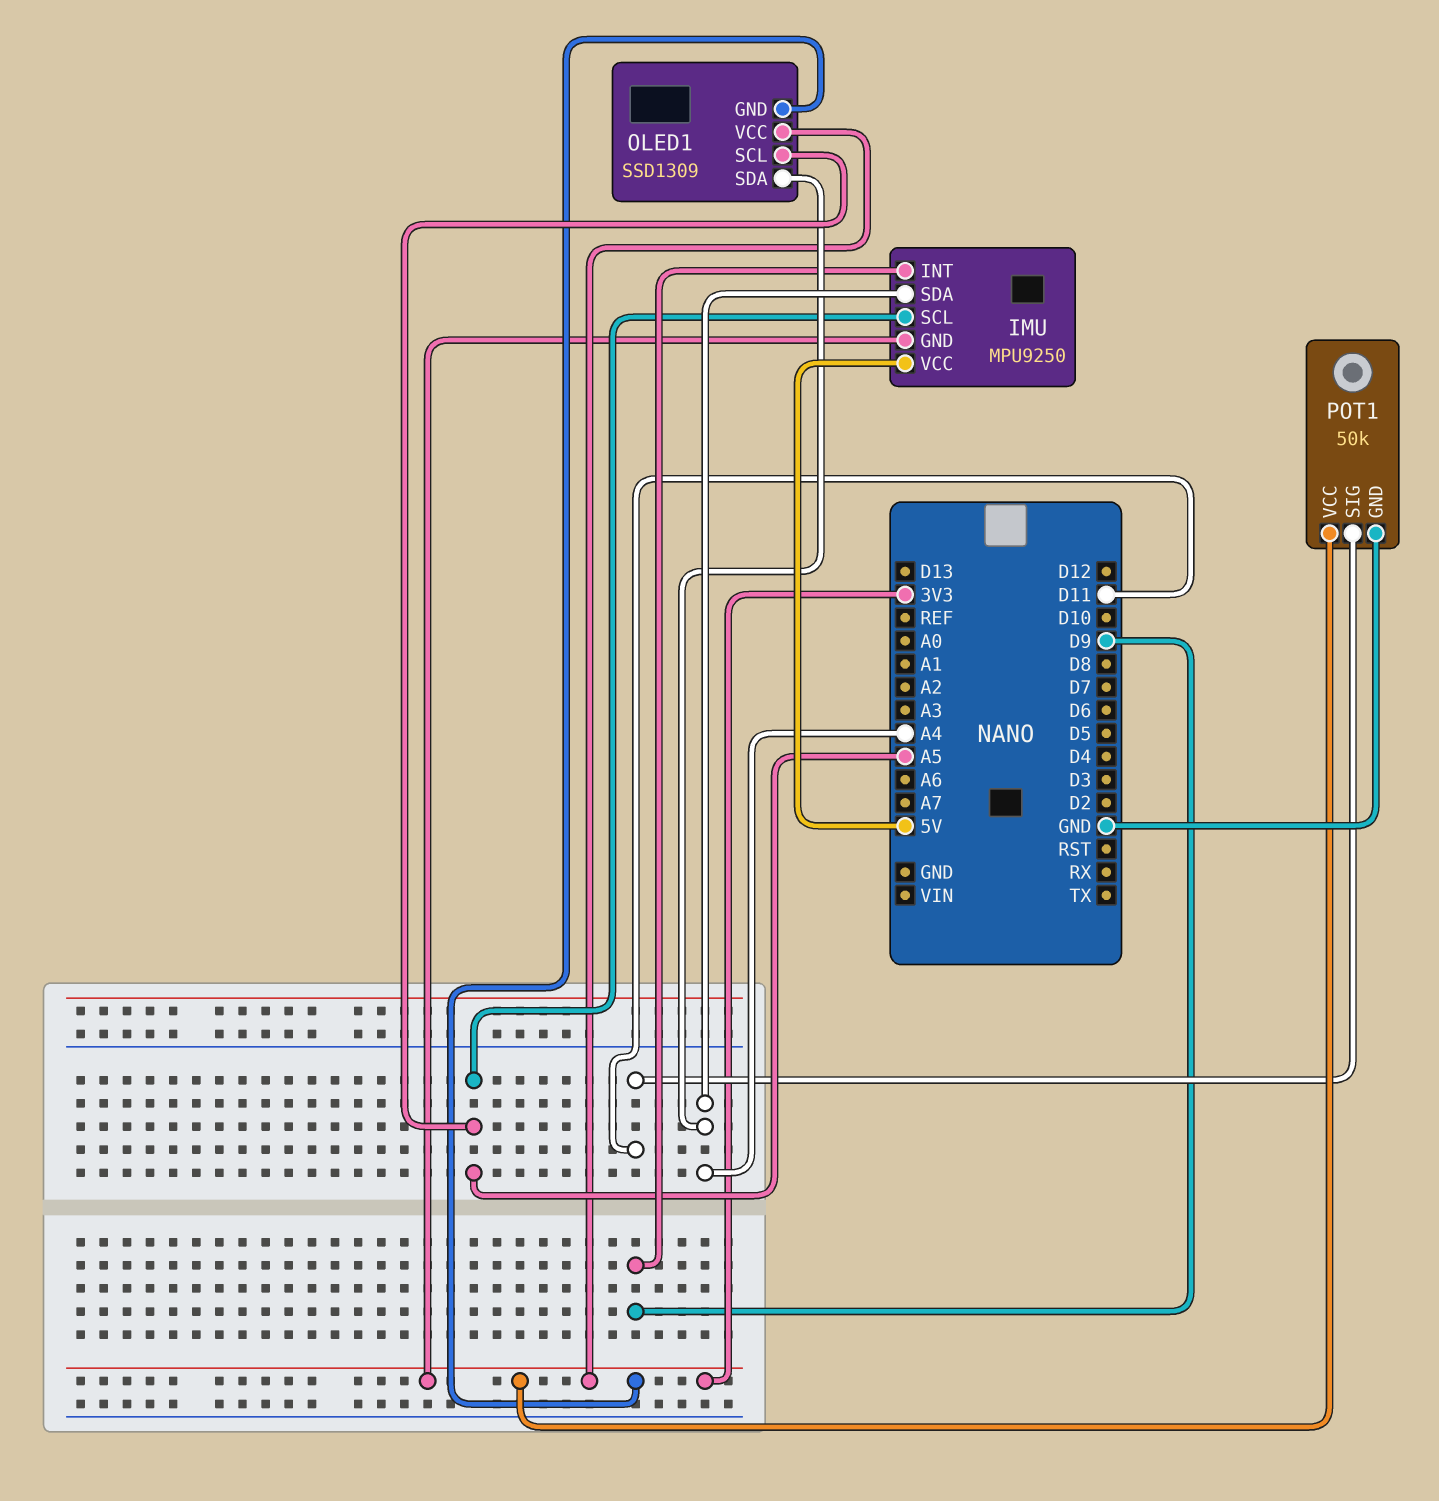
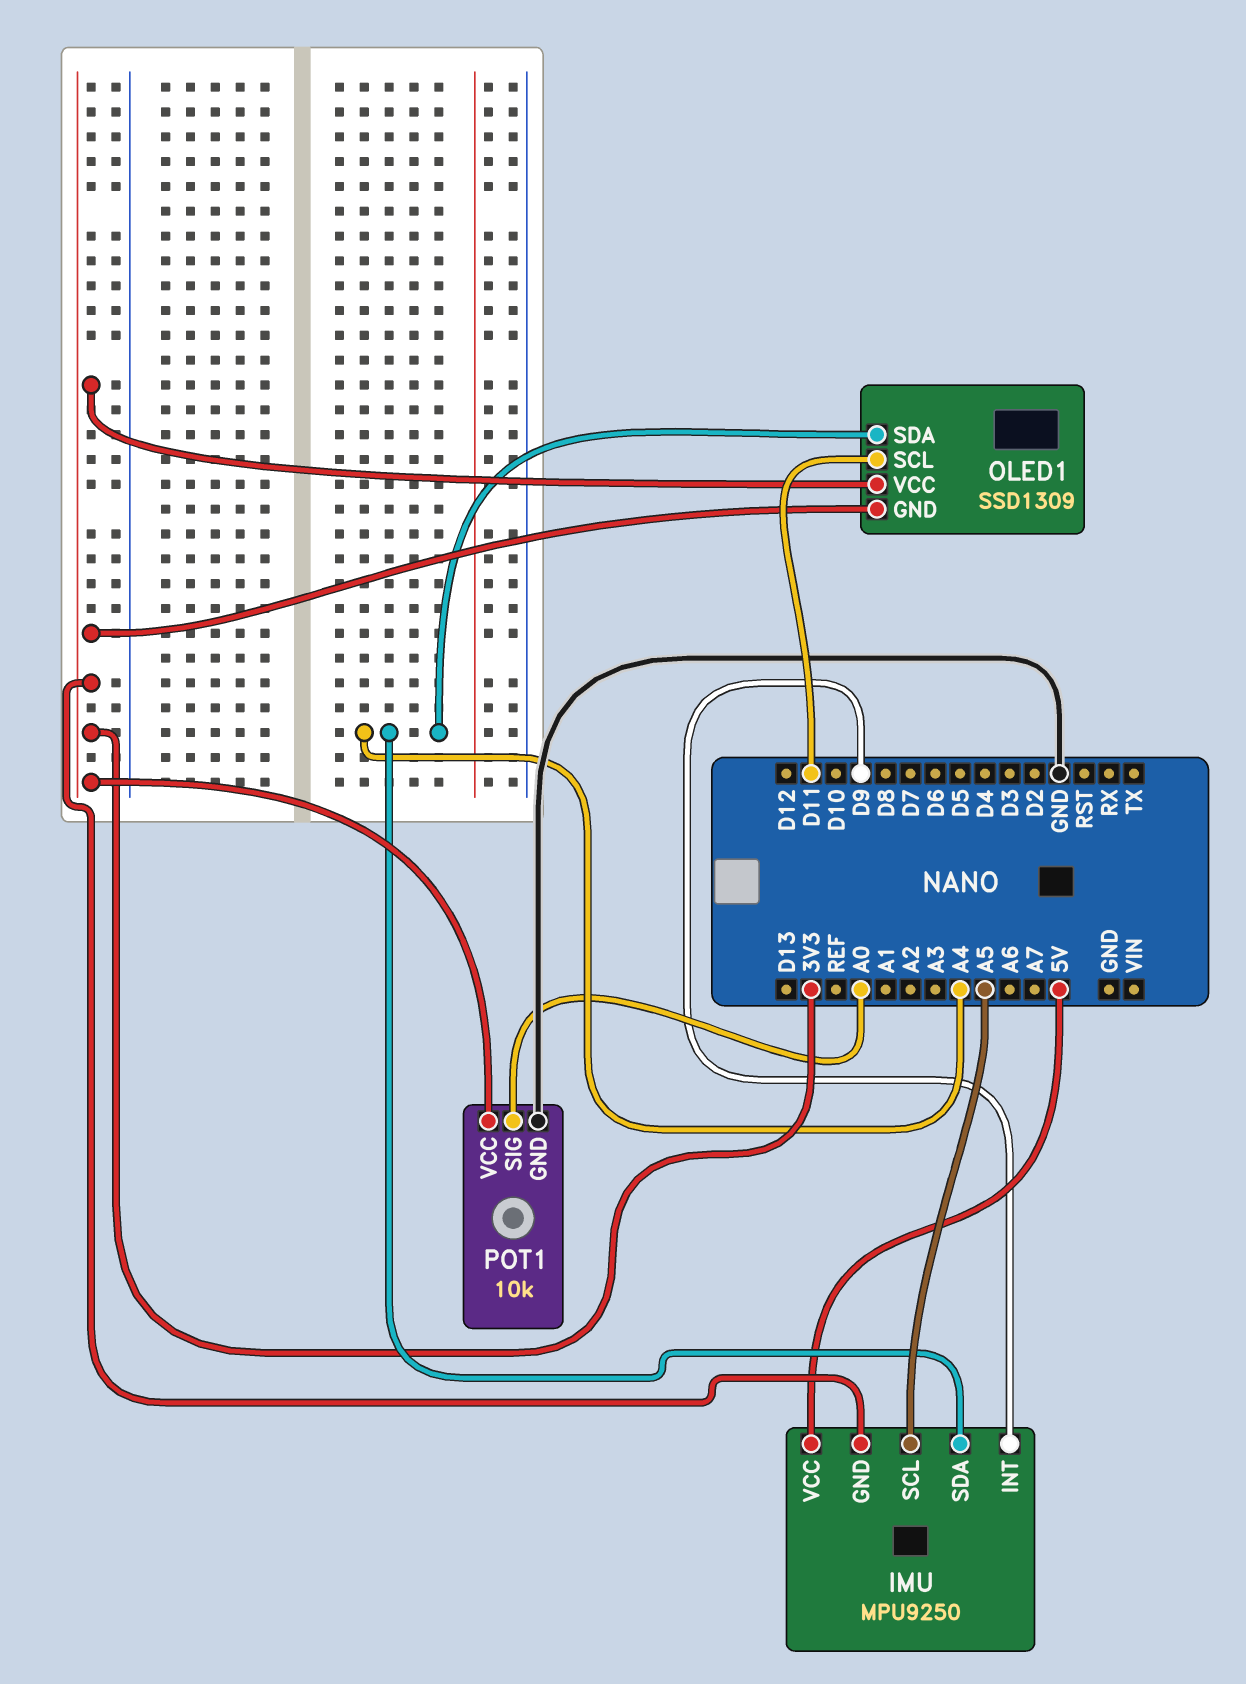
OLED1 pin SCL: A5 -> D11
POT1: 50k -> 10k
POT1 pin SIG: D11 -> A0

